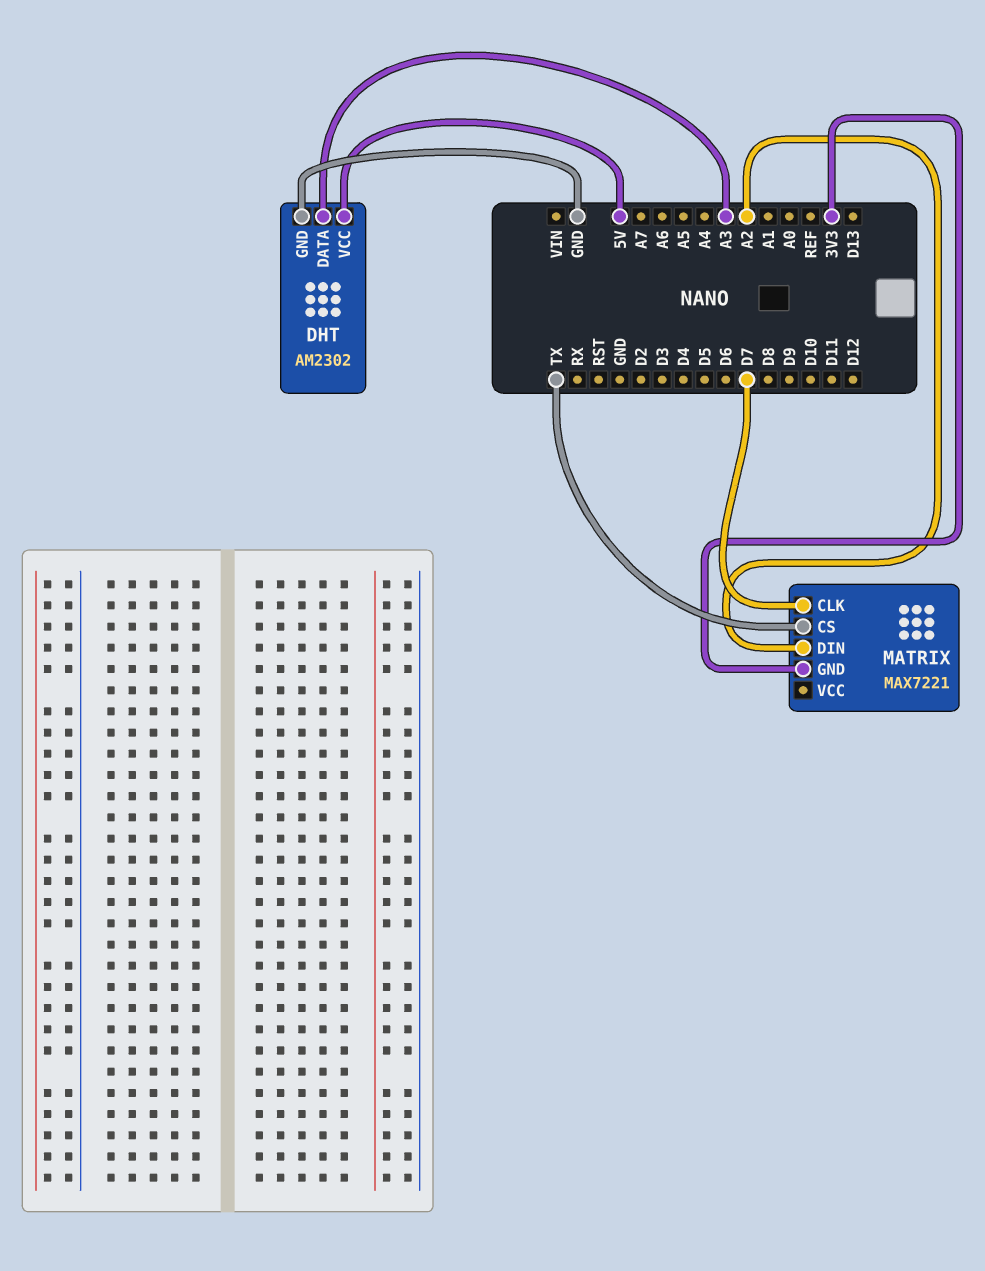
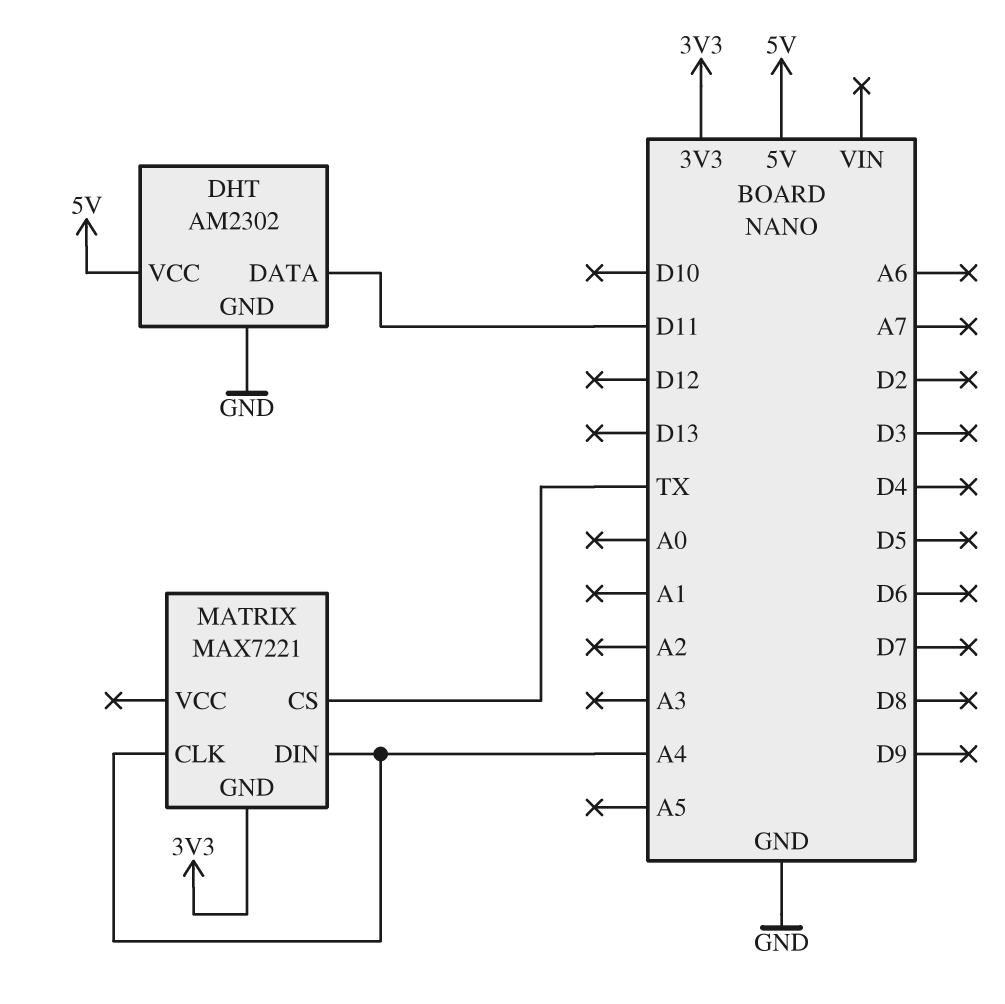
DHT pin DATA: A3 -> D11
MATRIX pin CLK: D7 -> A4
MATRIX pin DIN: A2 -> A4

